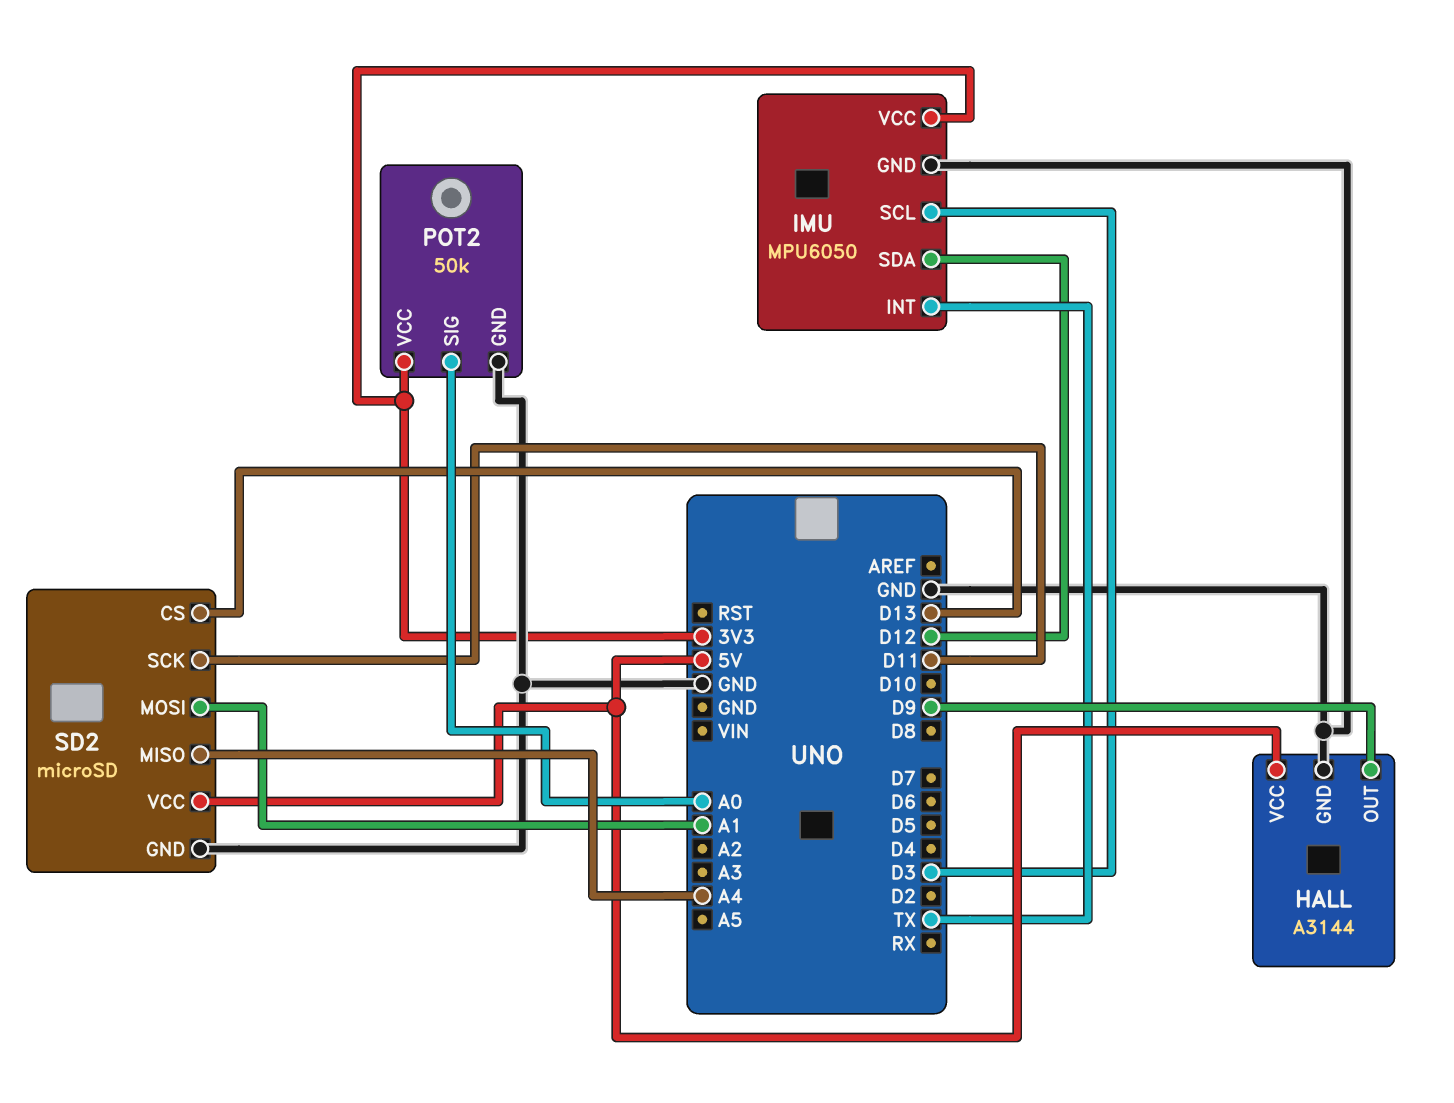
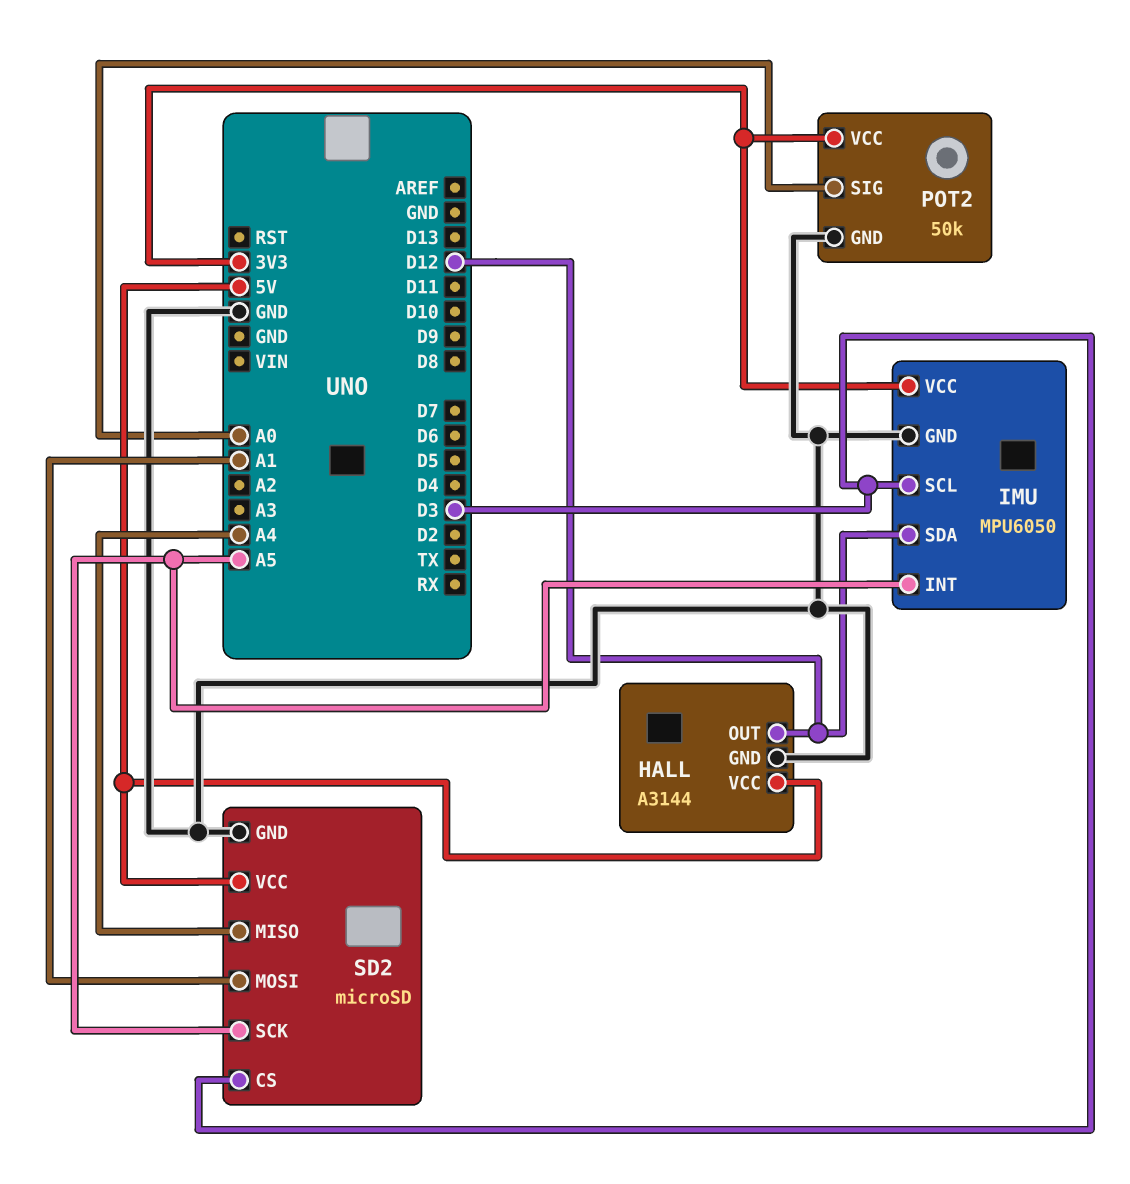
HALL pin OUT: D9 -> D12
IMU pin INT: TX -> A5
SD2 pin CS: D13 -> D3
SD2 pin SCK: D11 -> A5

